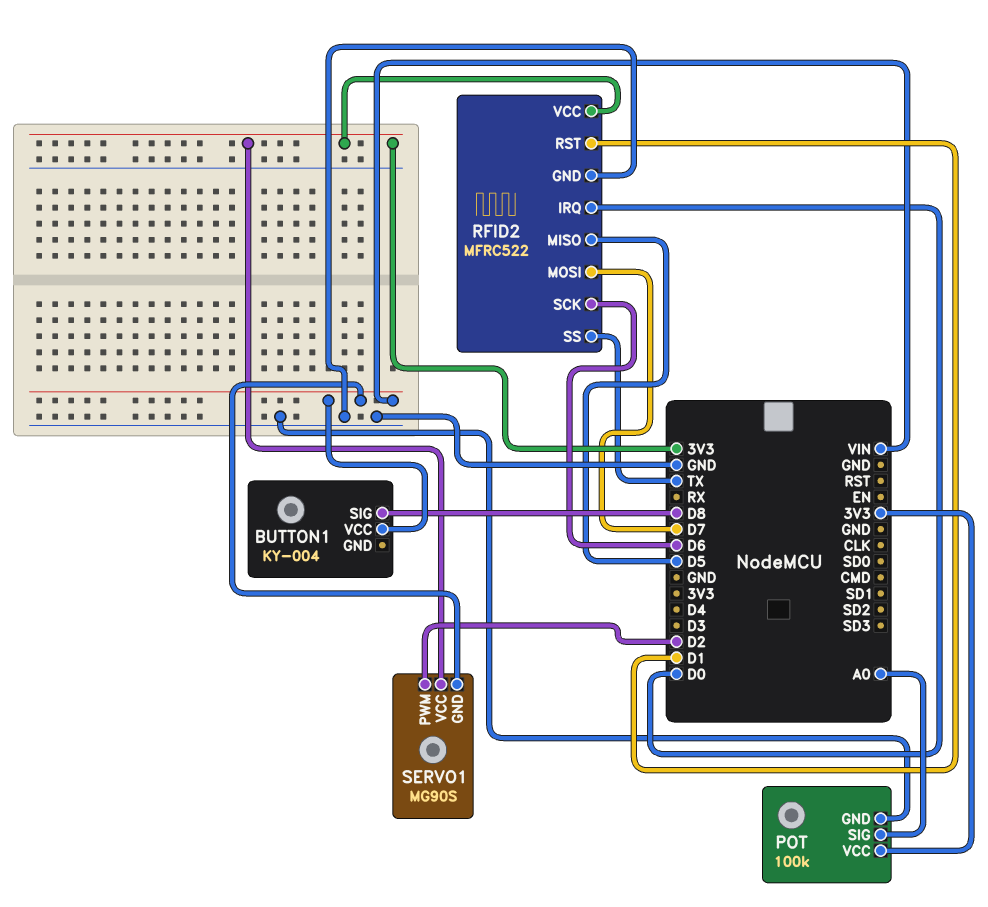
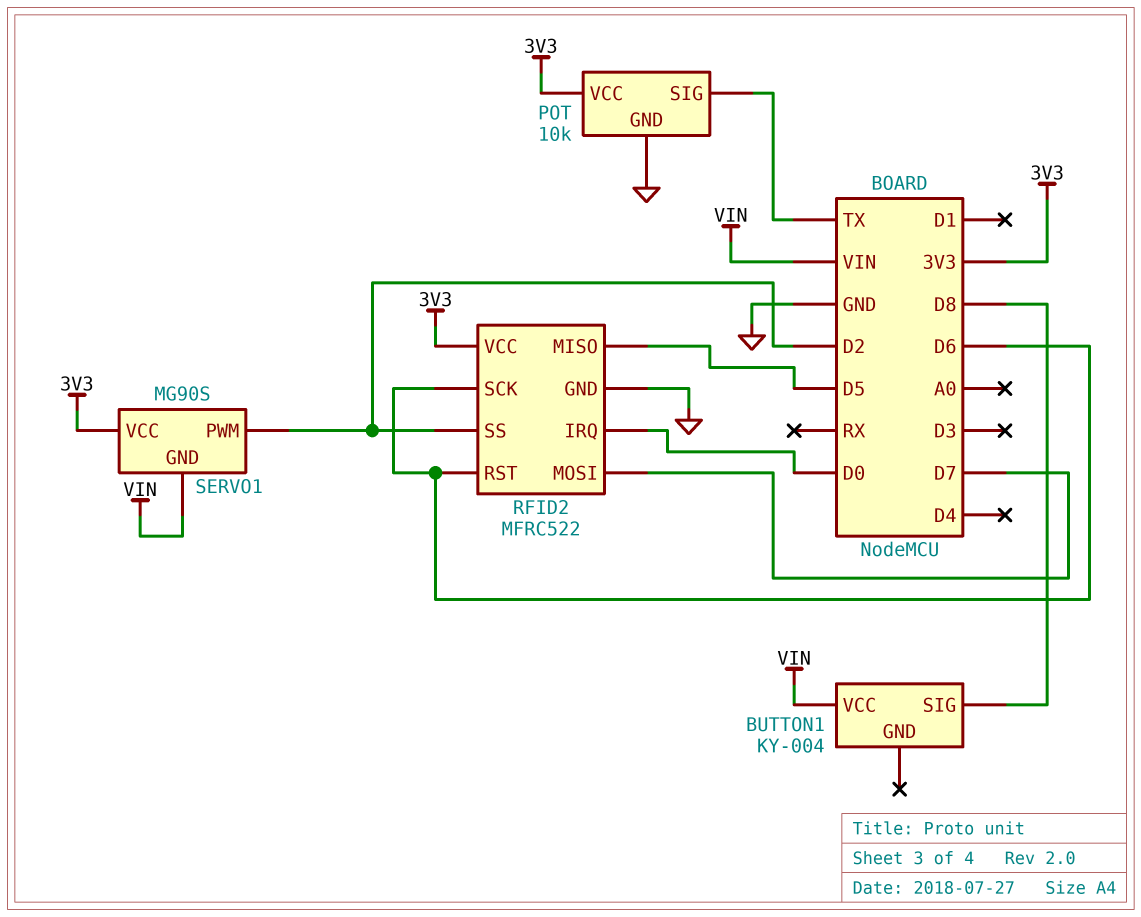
POT: 100k -> 10k
POT pin SIG: A0 -> TX
RFID2 pin RST: D1 -> D6
RFID2 pin SS: TX -> D2

